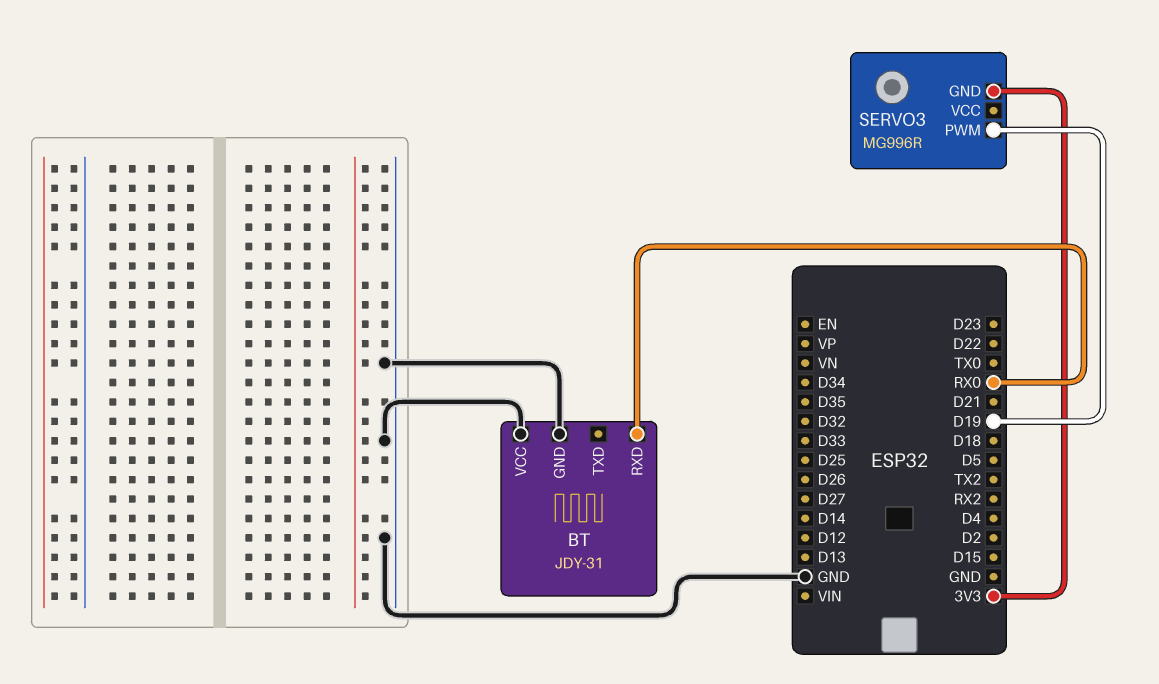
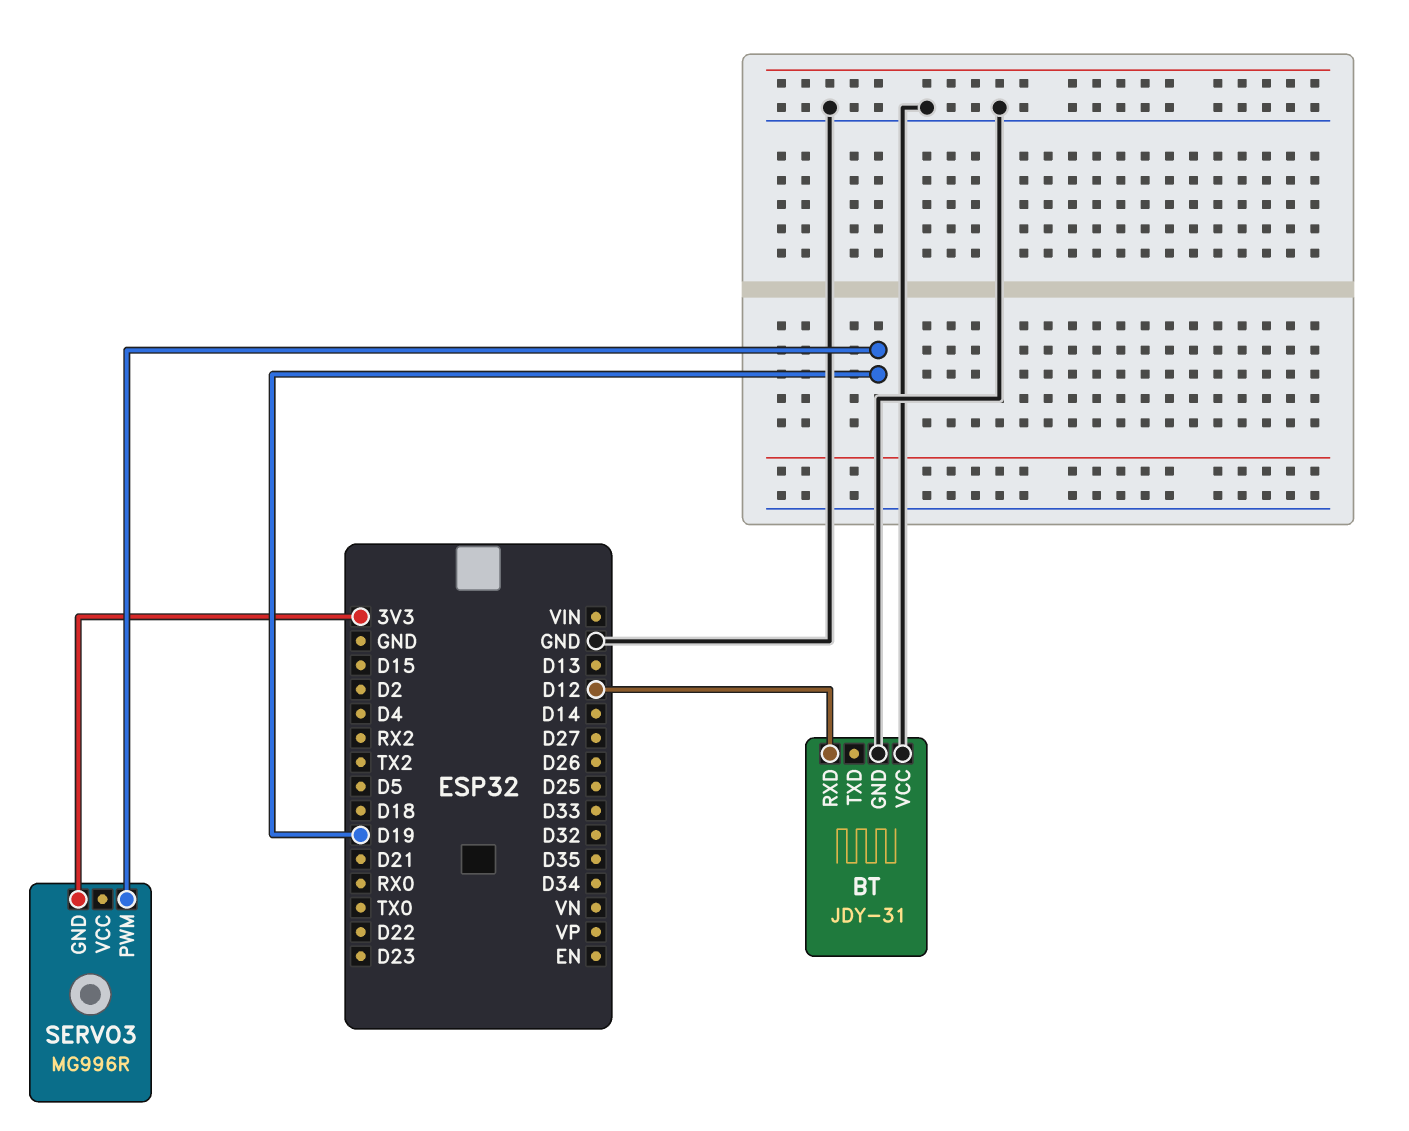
BT pin RXD: RX0 -> D12

